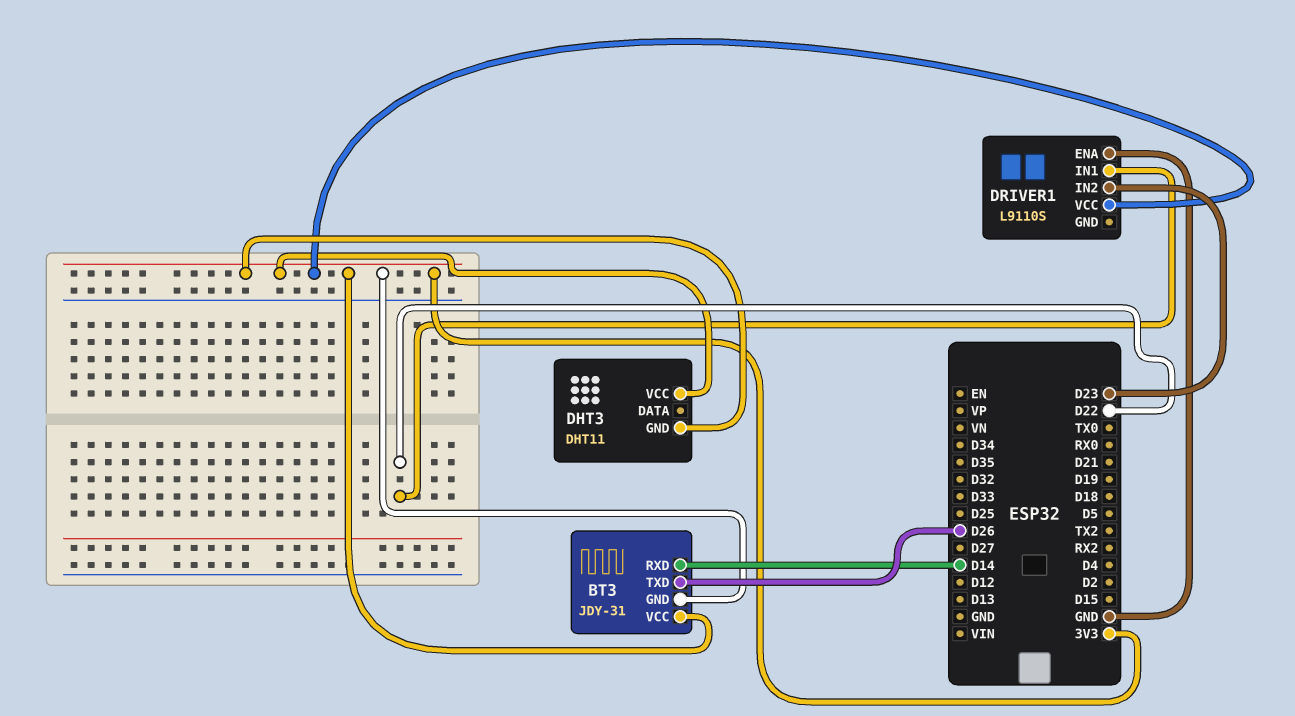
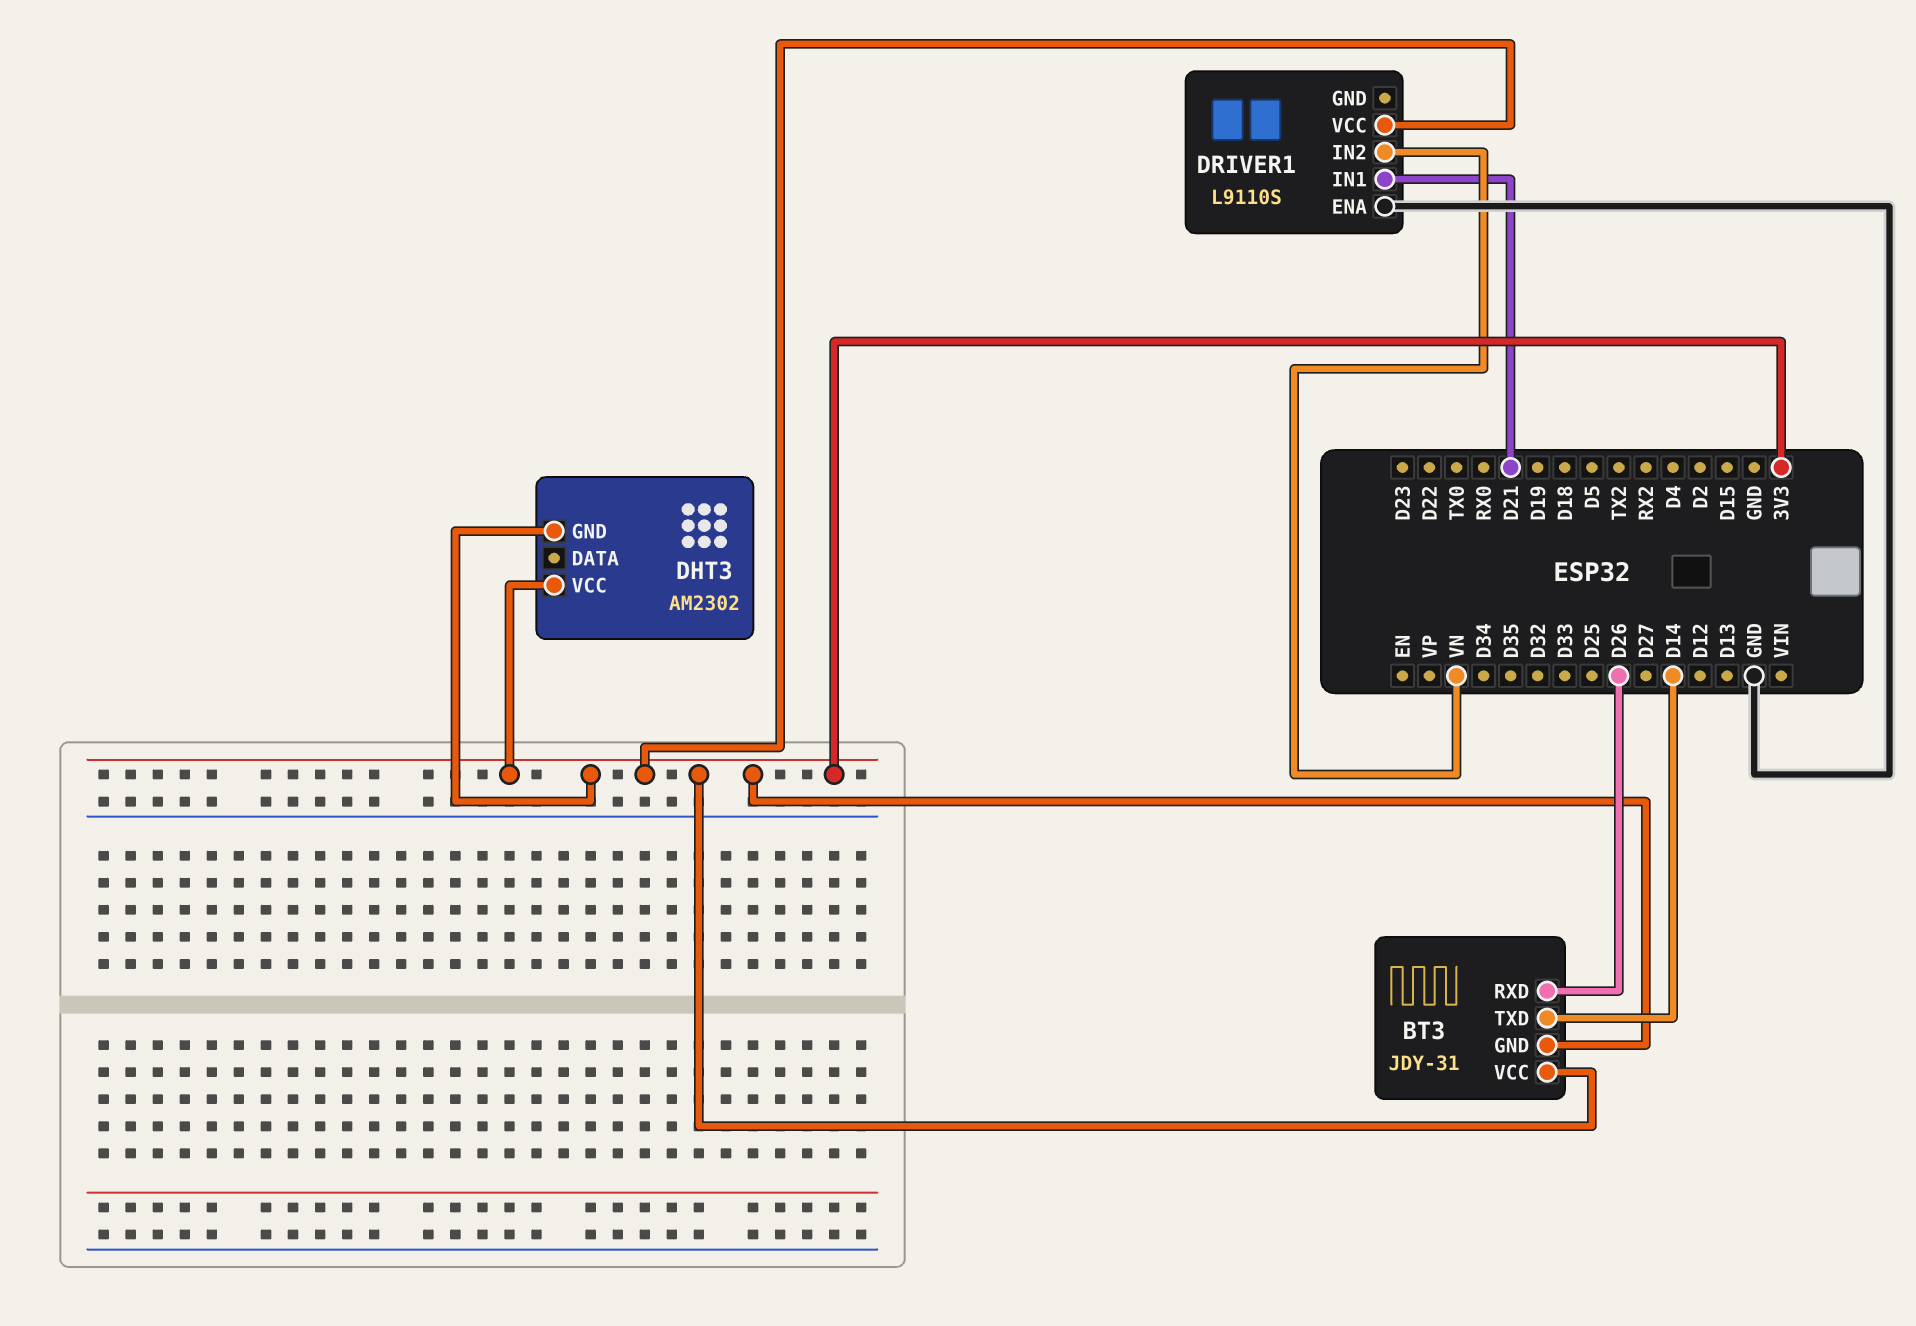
BT3 pin RXD: D14 -> D26
BT3 pin TXD: D26 -> D14
DHT3: DHT11 -> AM2302
DRIVER1 pin IN1: D22 -> D21
DRIVER1 pin IN2: D23 -> VN

